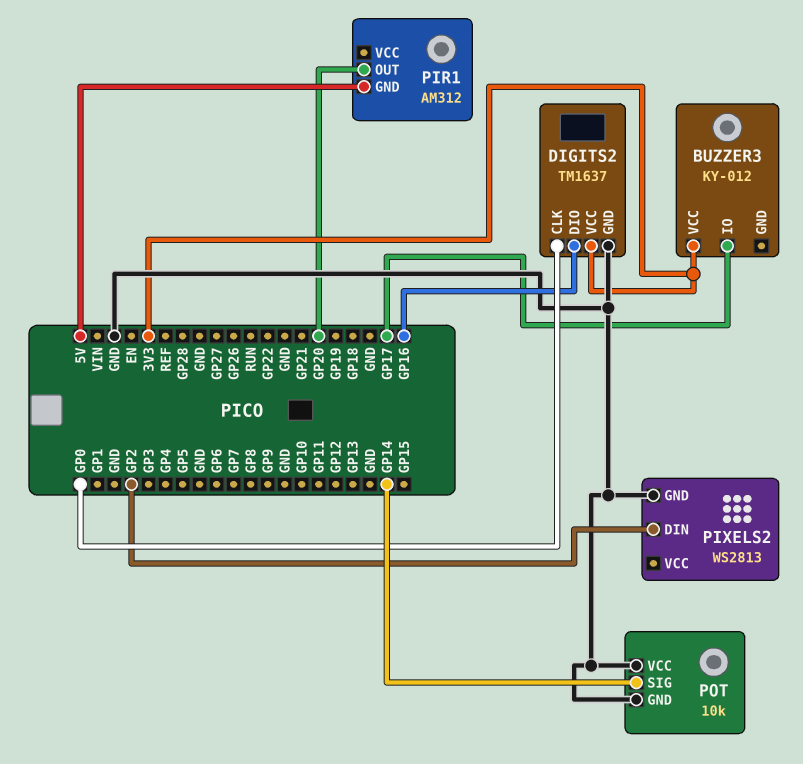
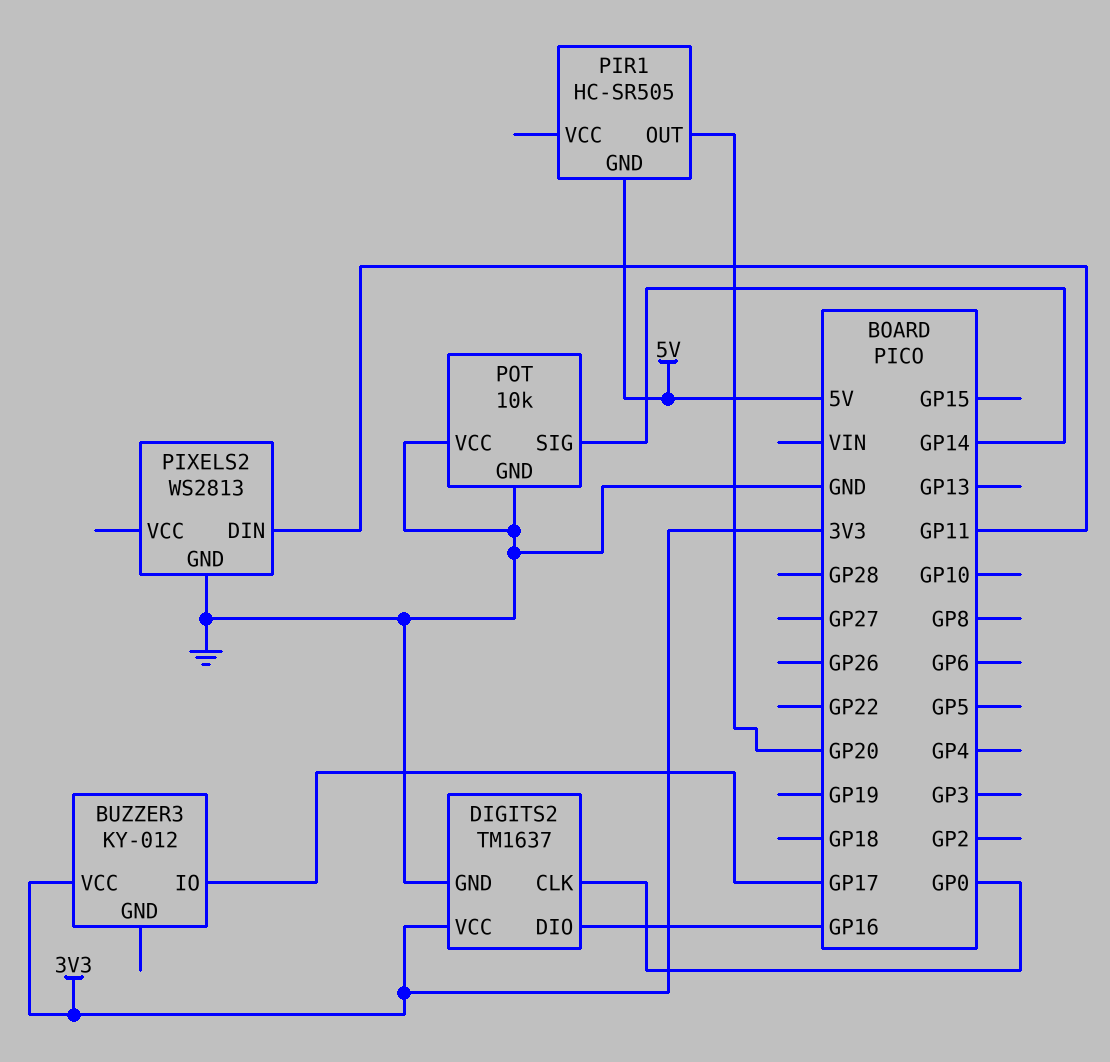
PIR1: AM312 -> HC-SR505
PIXELS2 pin DIN: GP2 -> GP11

